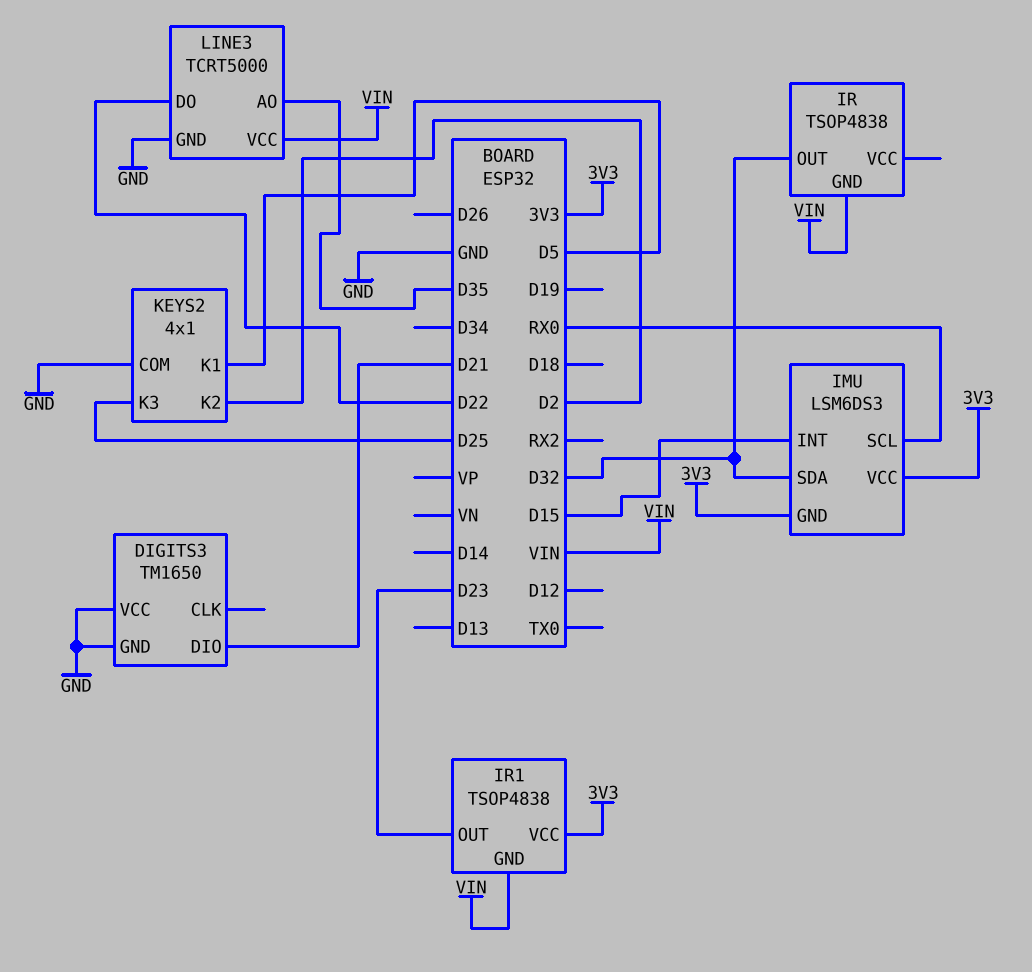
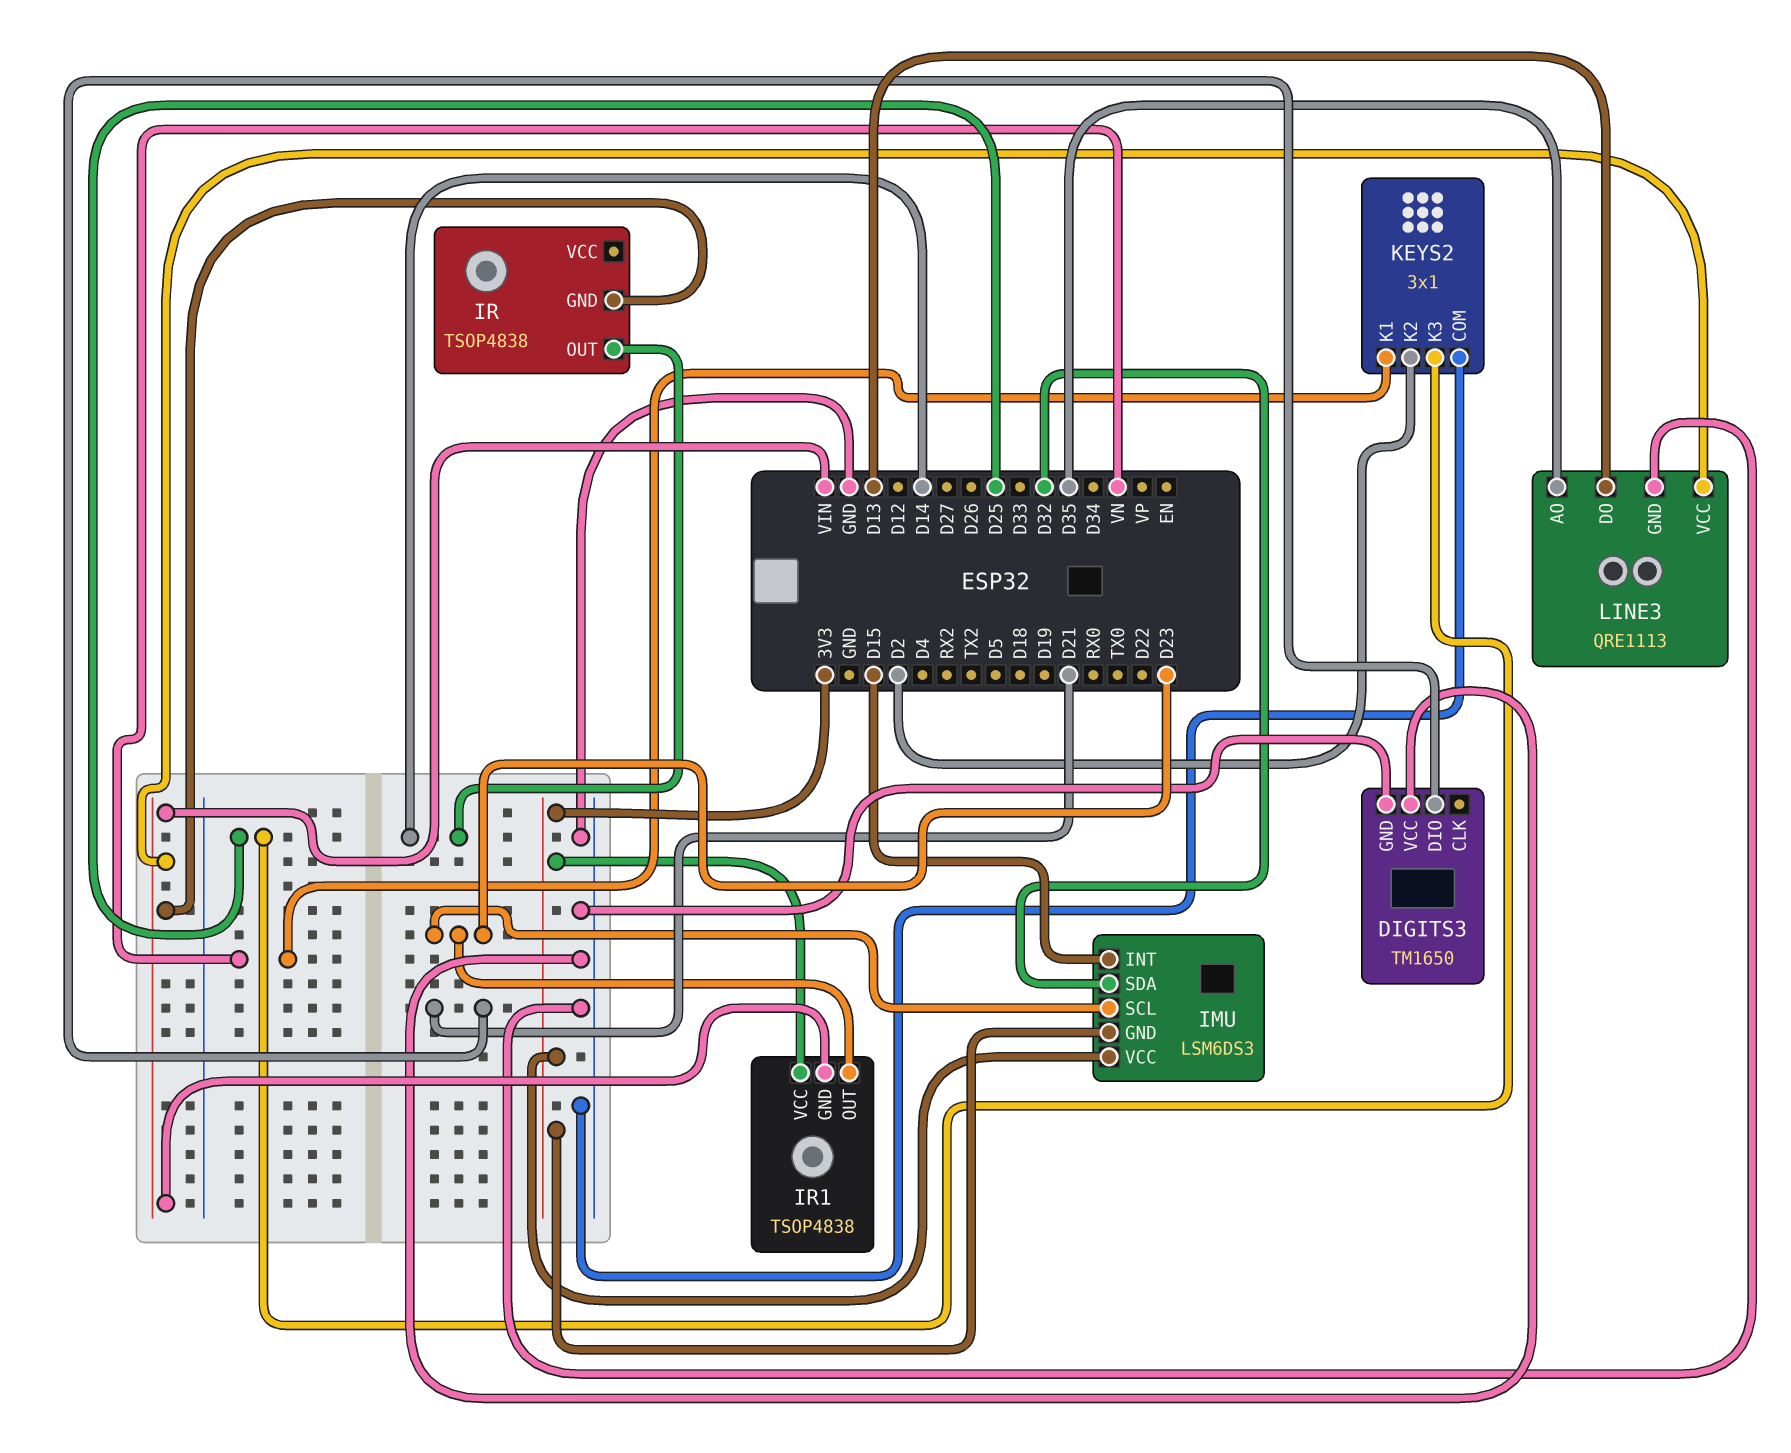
IMU pin SCL: RX0 -> D23
IR pin OUT: D32 -> D14
KEYS2: 4x1 -> 3x1
KEYS2 pin K1: D5 -> VN
LINE3: TCRT5000 -> QRE1113
LINE3 pin DO: D22 -> D13

